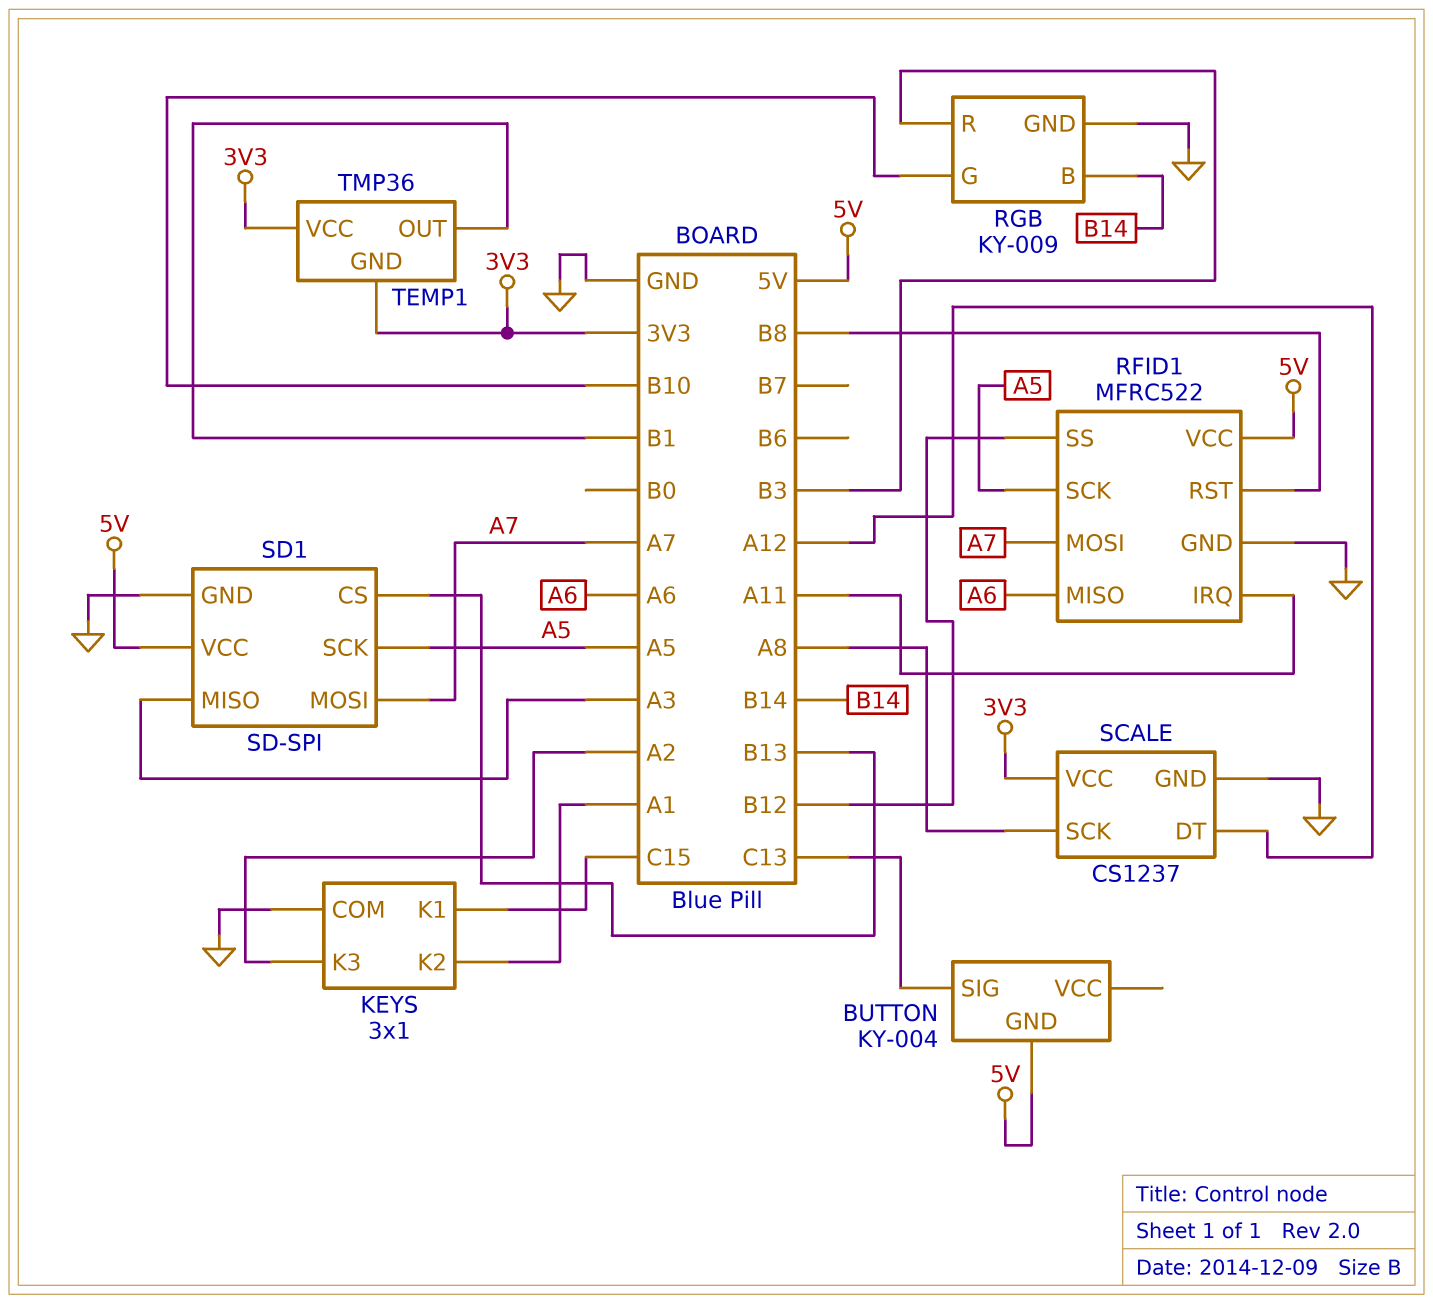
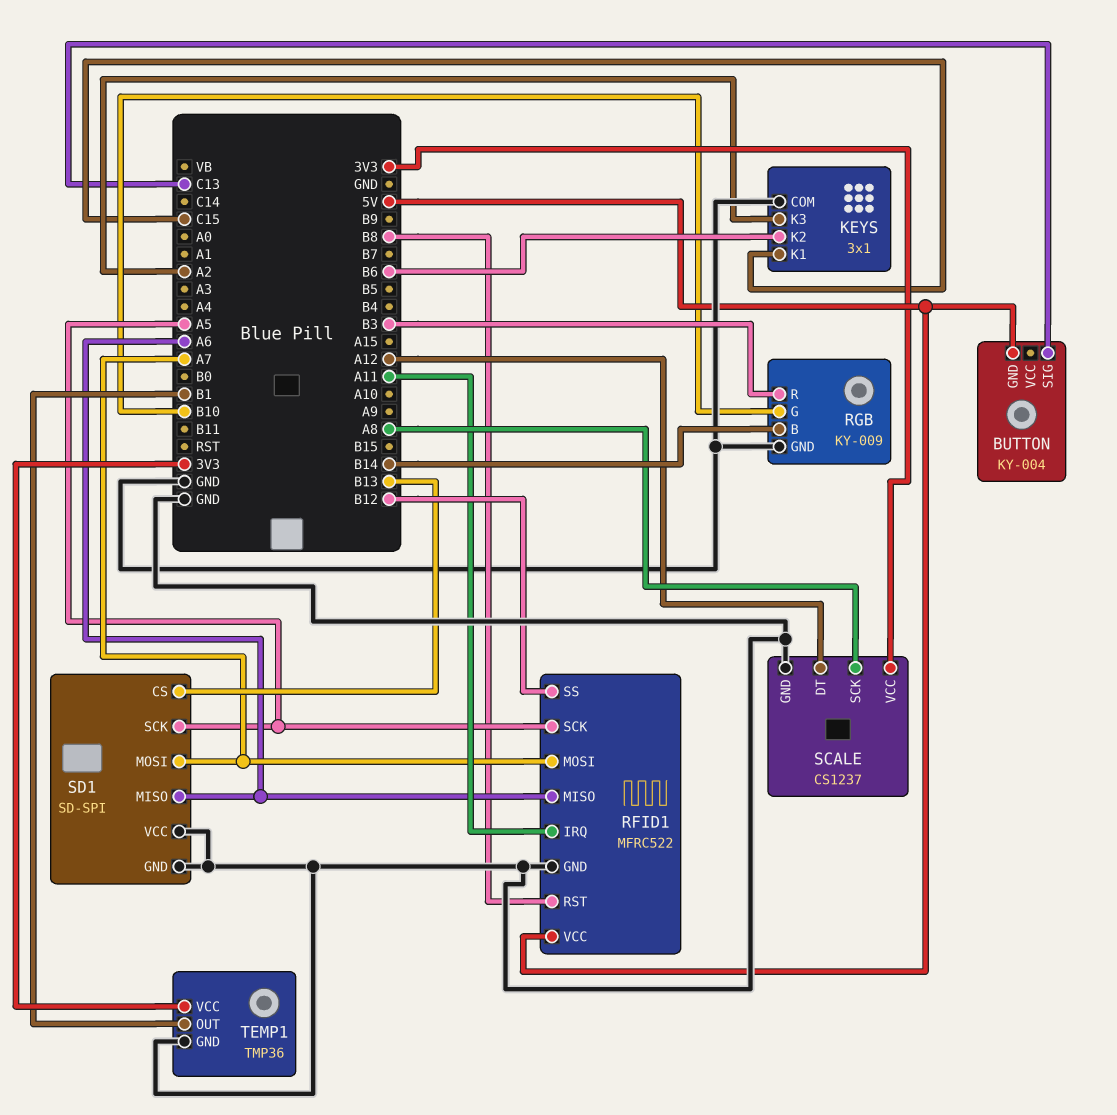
KEYS pin K2: A1 -> B6
SD1 pin MISO: A3 -> A6
SD1 pin VCC: 5V -> GND
TEMP1 pin GND: 3V3 -> GND

